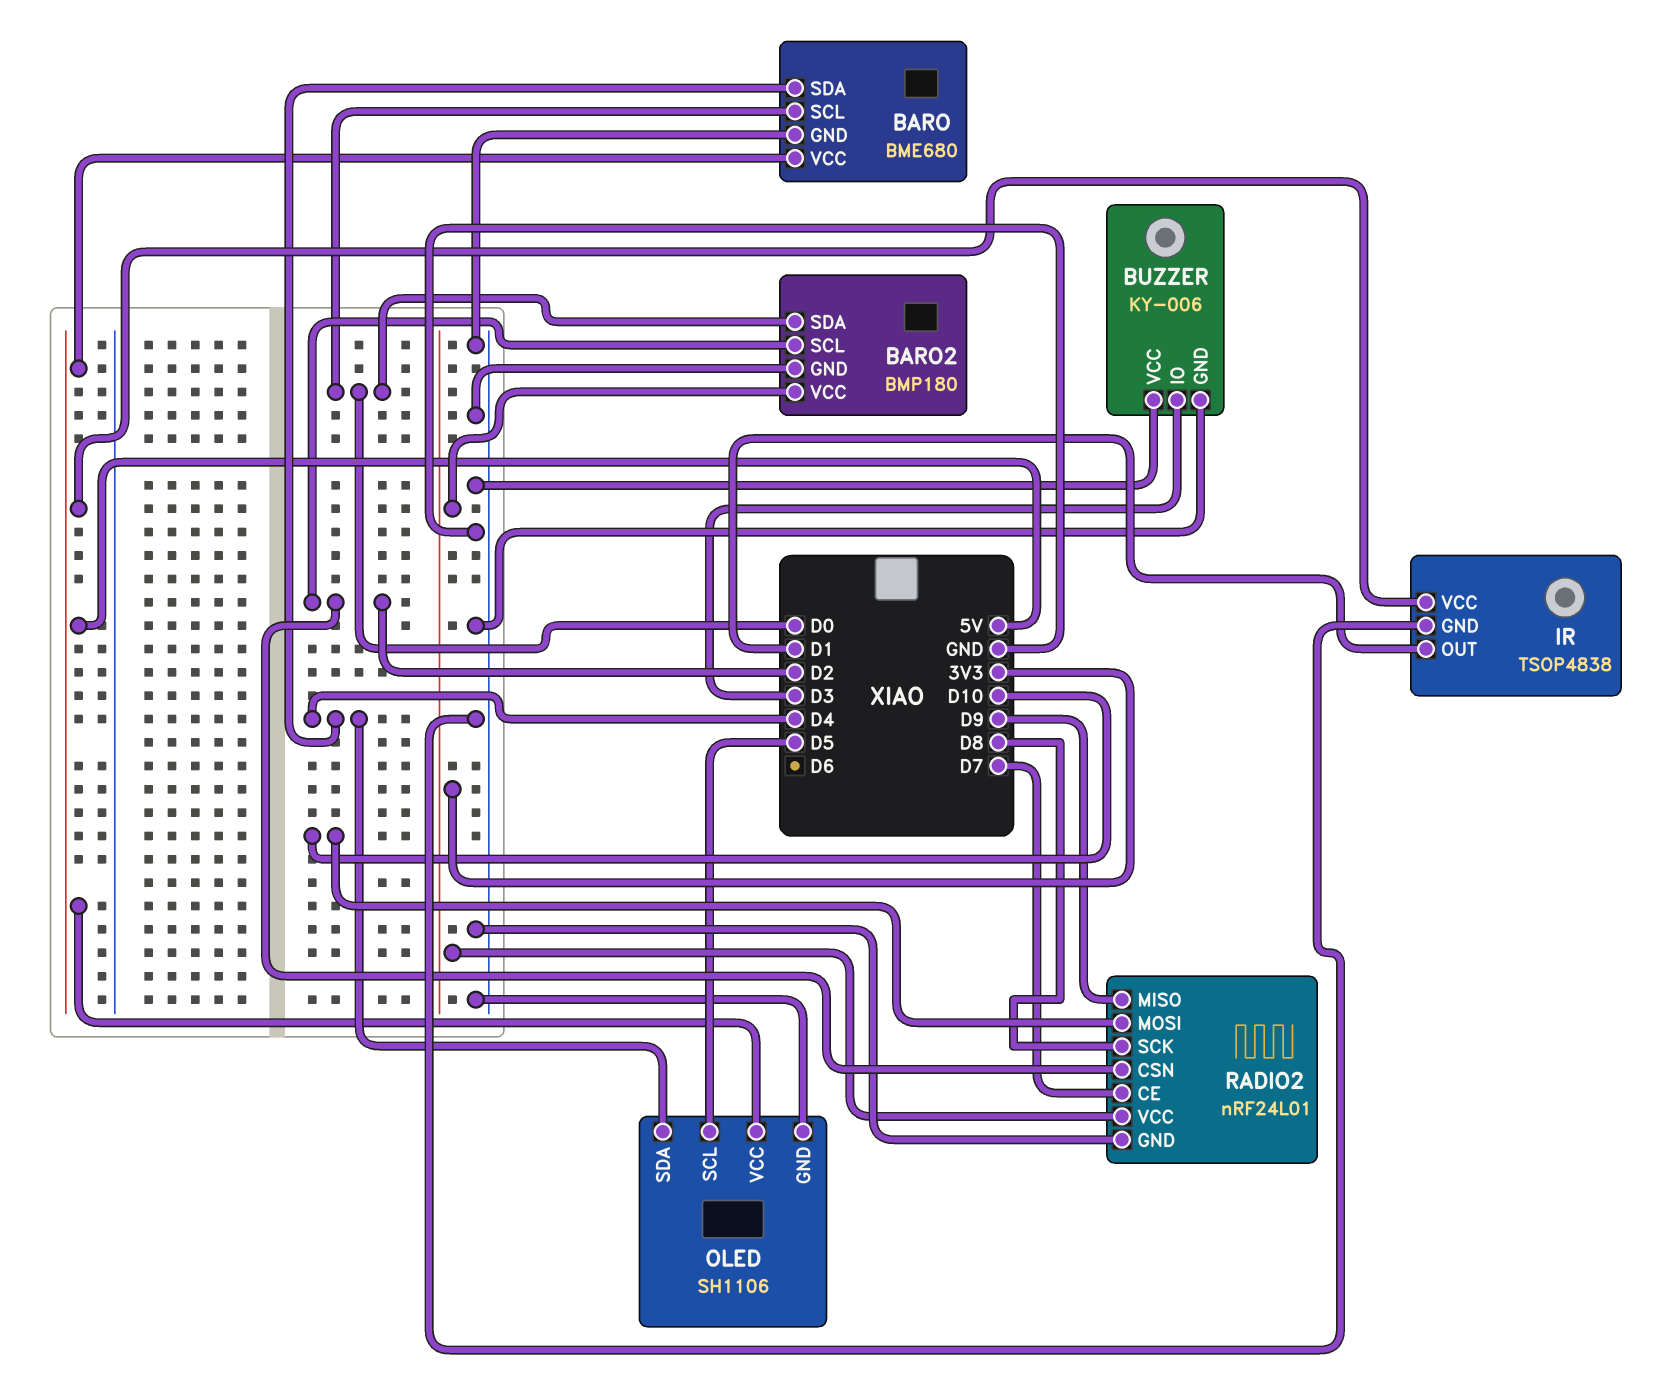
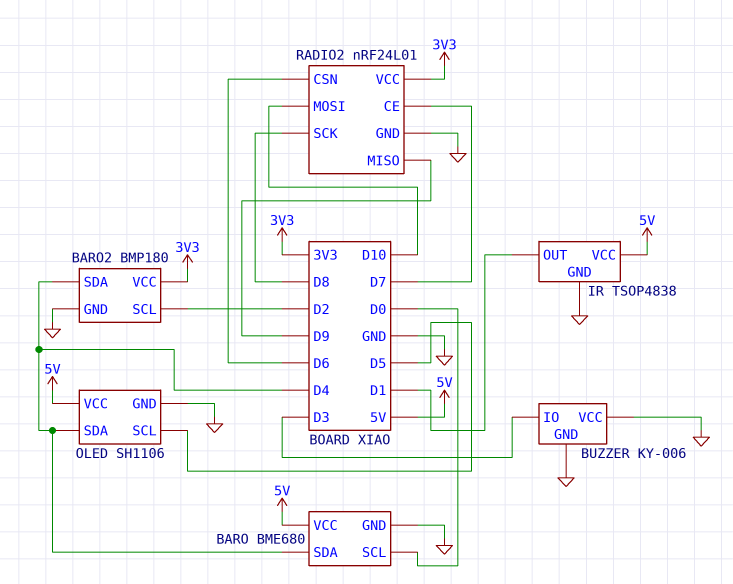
BARO2 pin SDA: D0 -> D4
RADIO2 pin CSN: D2 -> D6

